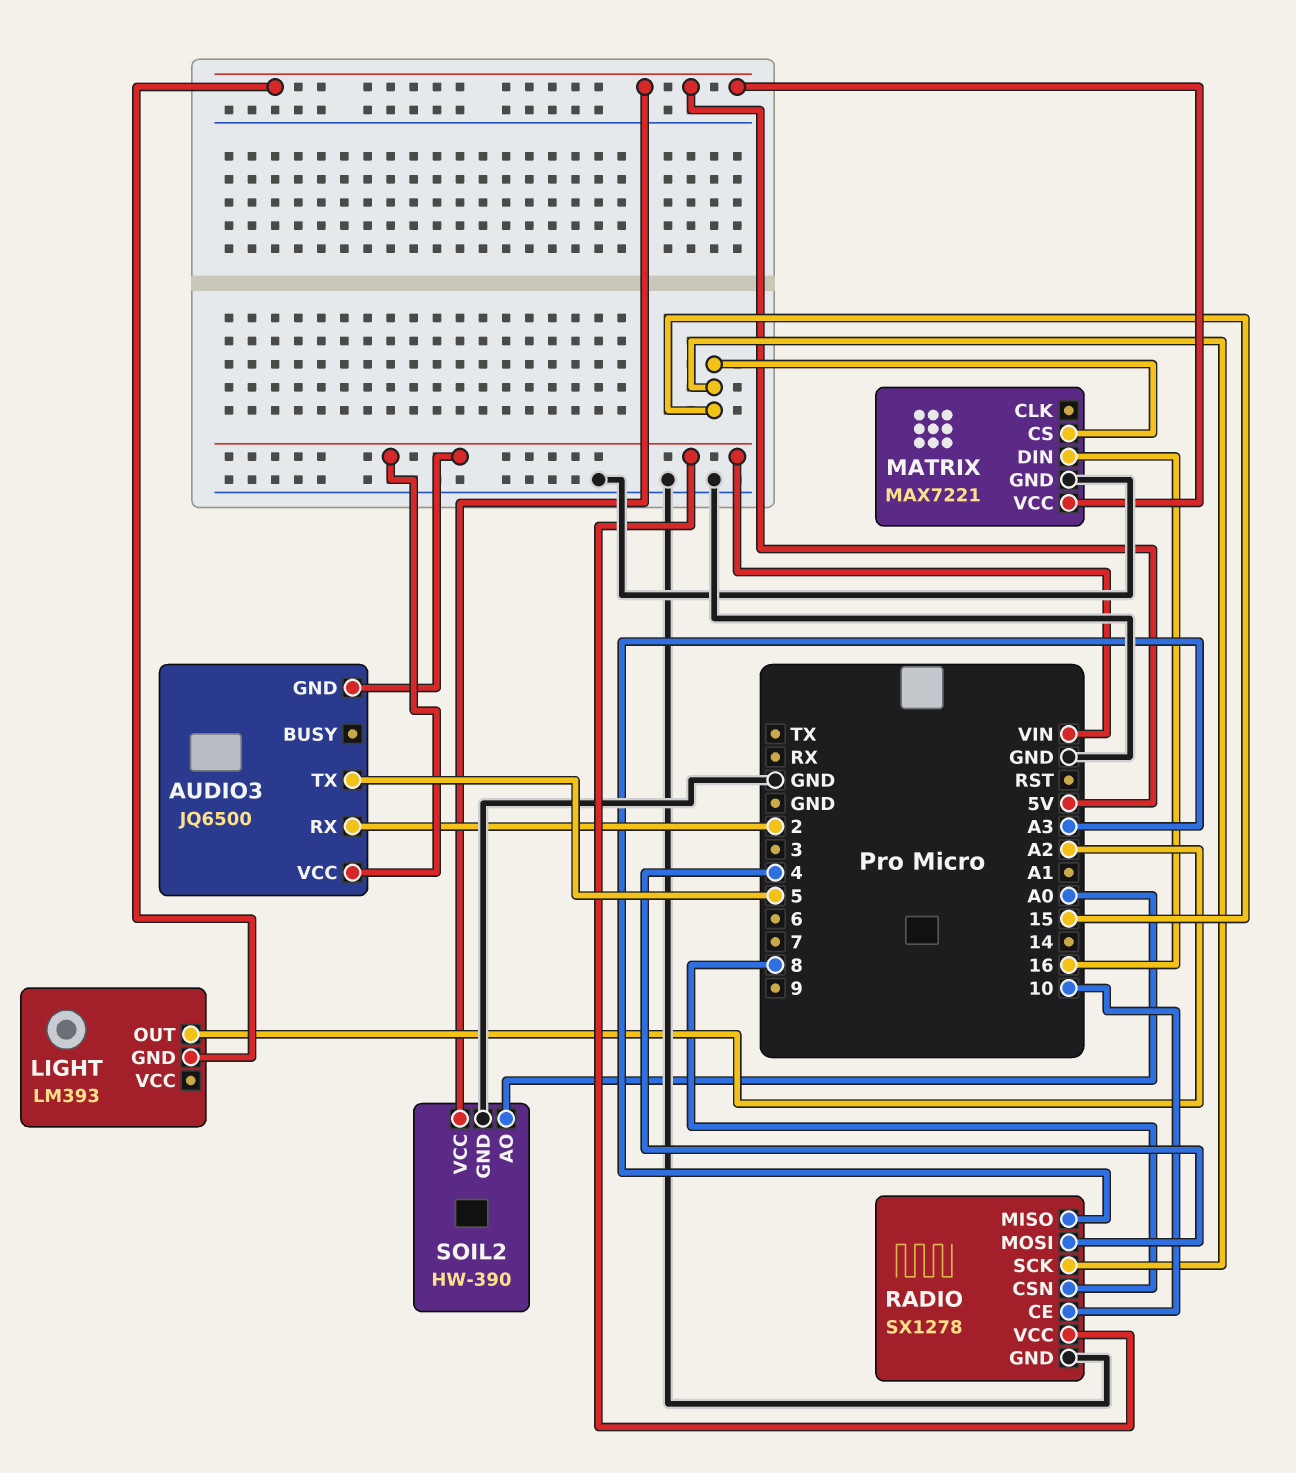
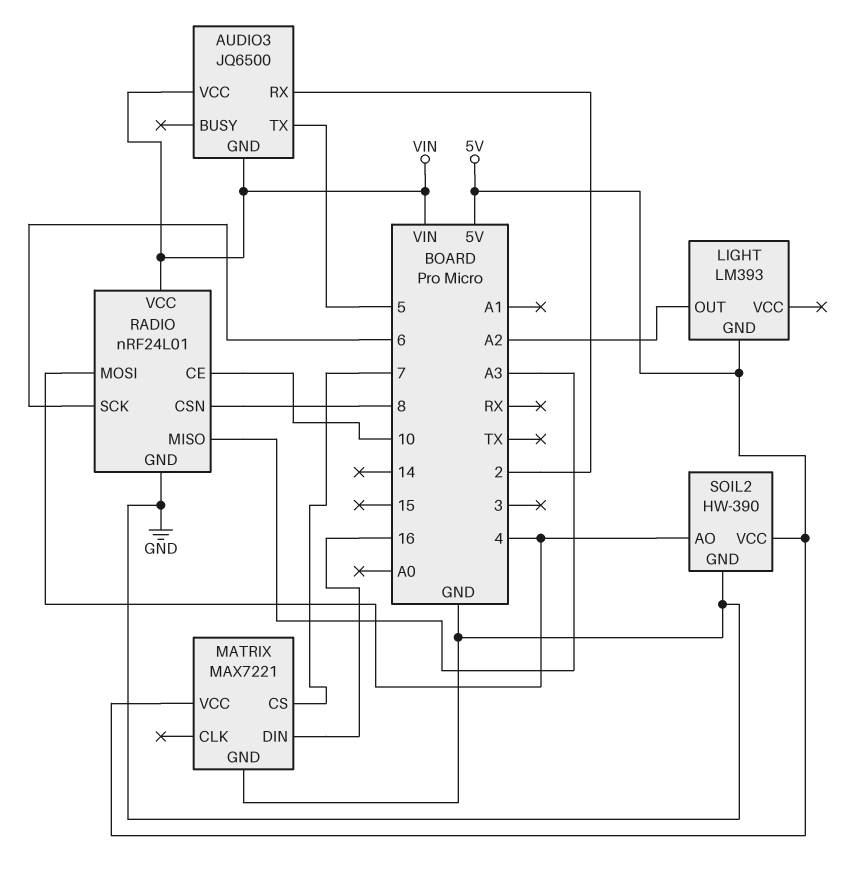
MATRIX pin CS: 15 -> 7
RADIO: SX1278 -> nRF24L01
RADIO pin SCK: 15 -> 6
SOIL2 pin AO: A0 -> 4

